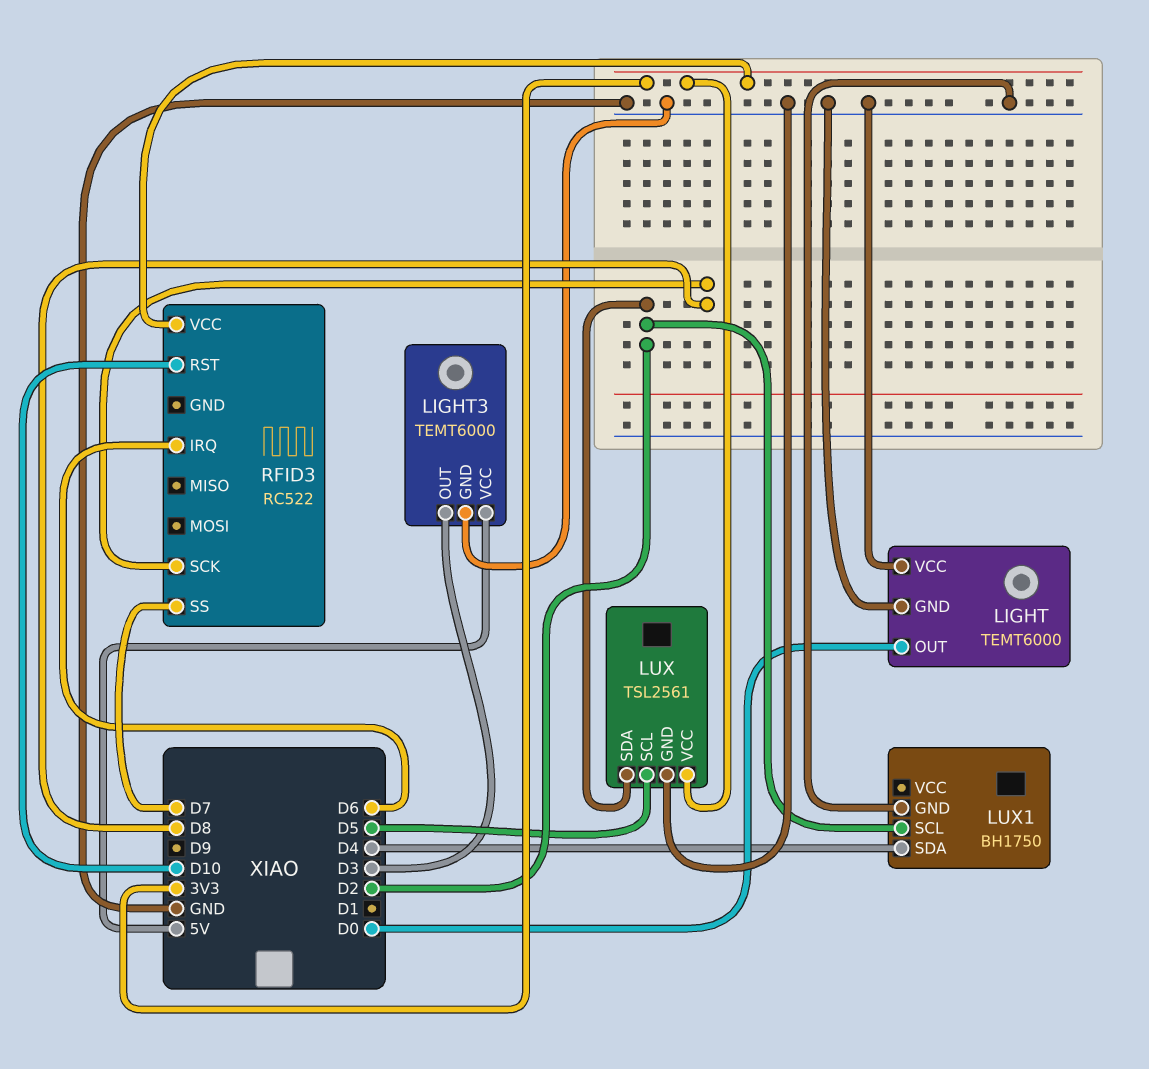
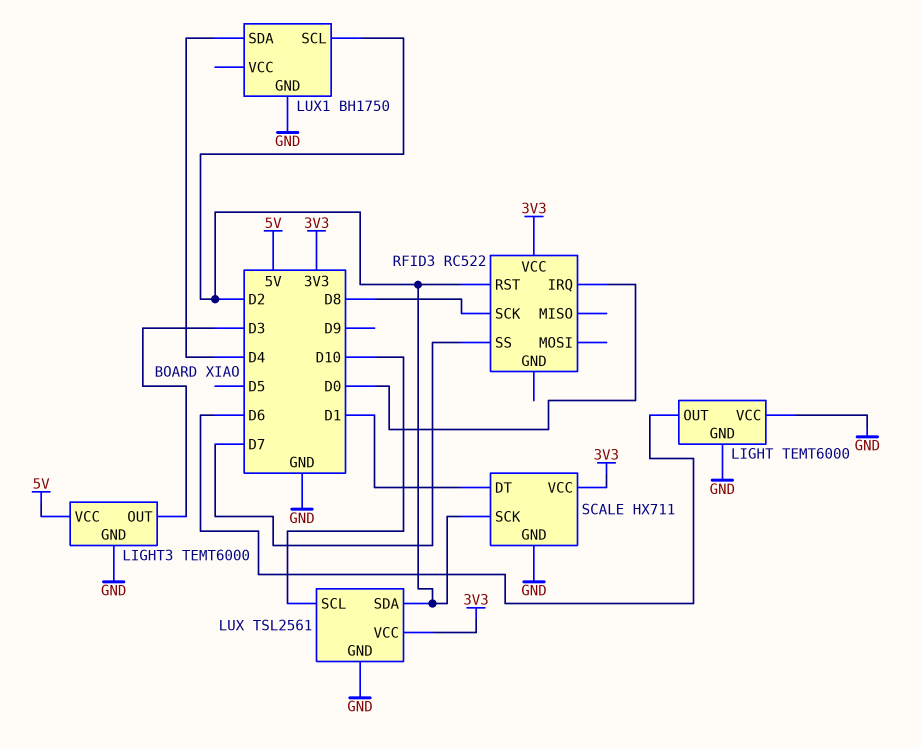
LIGHT pin OUT: D0 -> D6
LUX pin SCL: D5 -> D10
RFID3 pin IRQ: D6 -> D0
RFID3 pin RST: D10 -> D2
SCALE: none -> HX711
SCALE pin DT: none -> D1
SCALE pin GND: none -> GND
SCALE pin SCK: none -> D2
SCALE pin VCC: none -> 3V3

